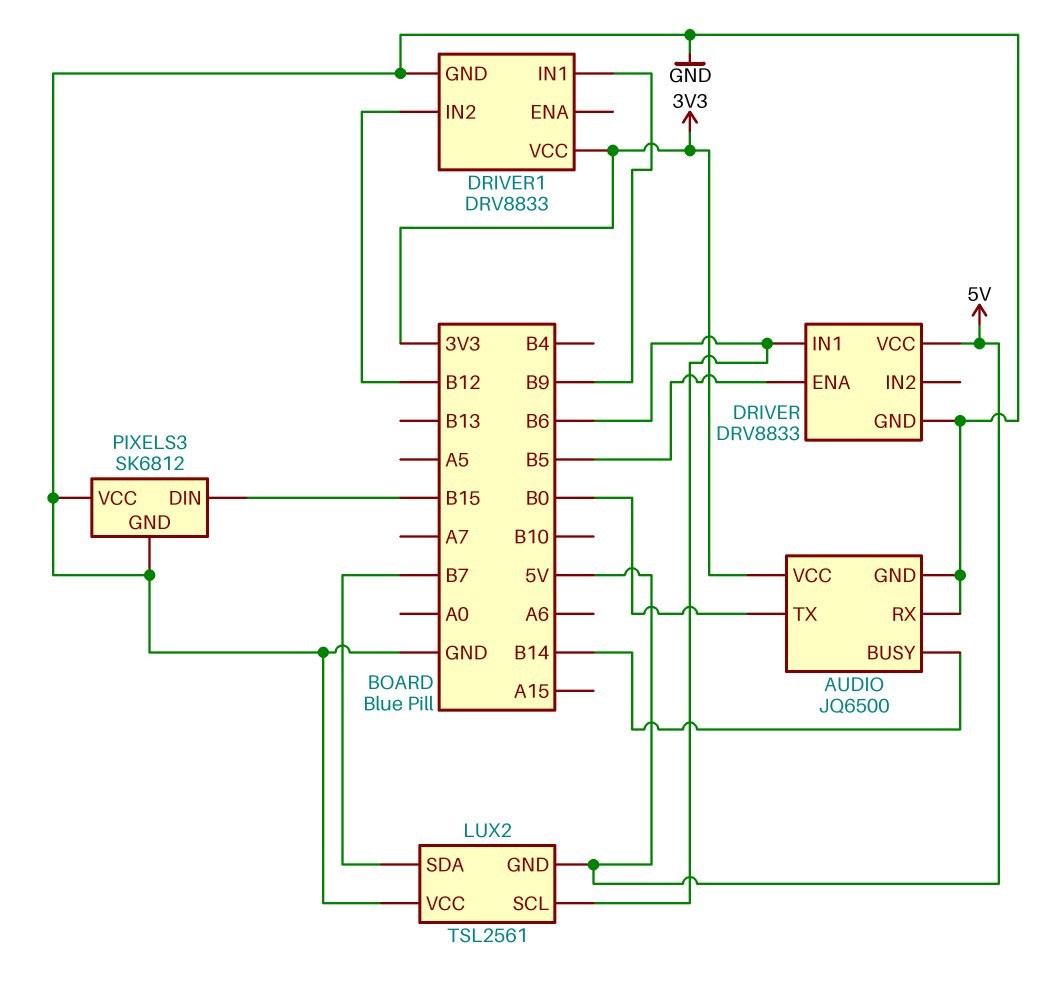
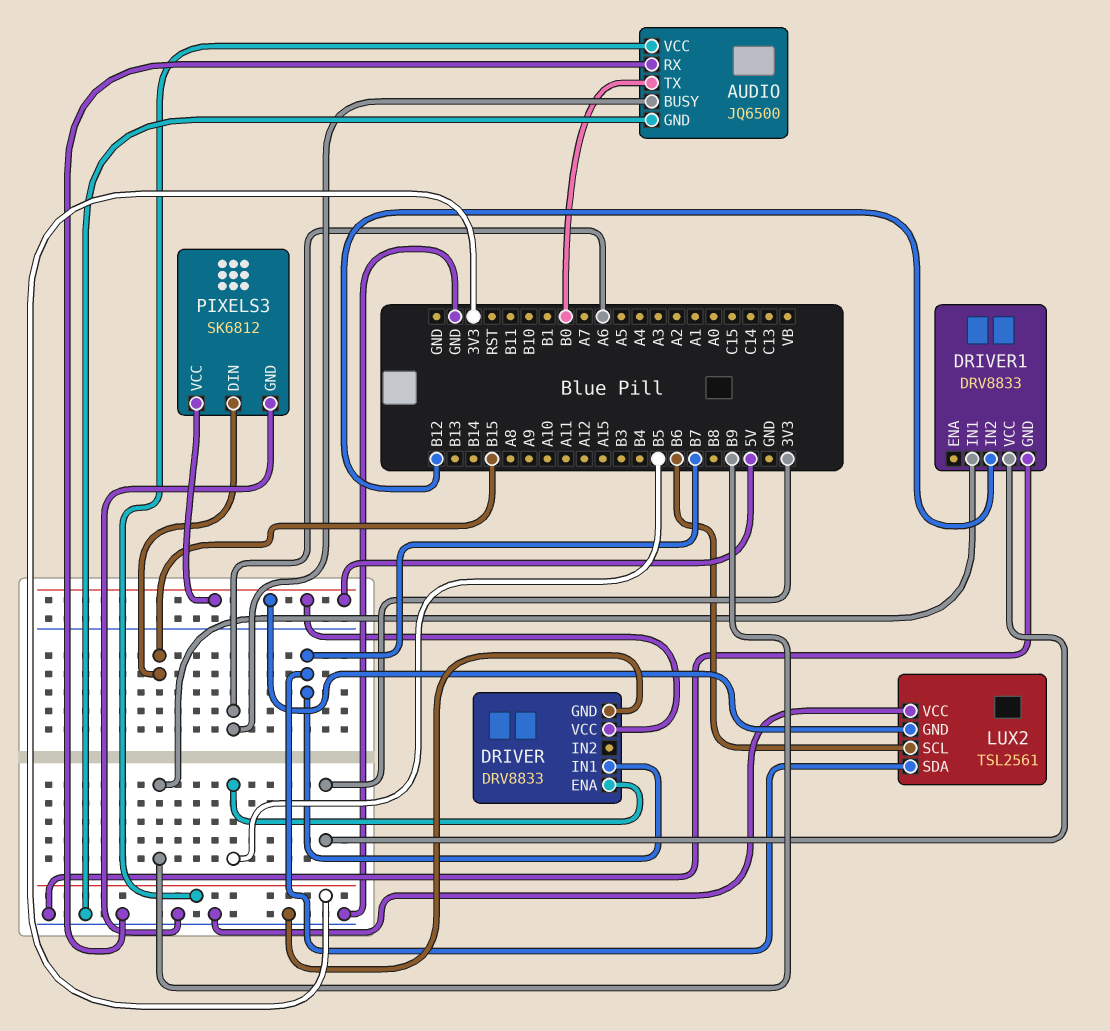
AUDIO pin BUSY: B14 -> A6
DRIVER pin IN1: B6 -> B7
PIXELS3 pin VCC: GND -> 5V

